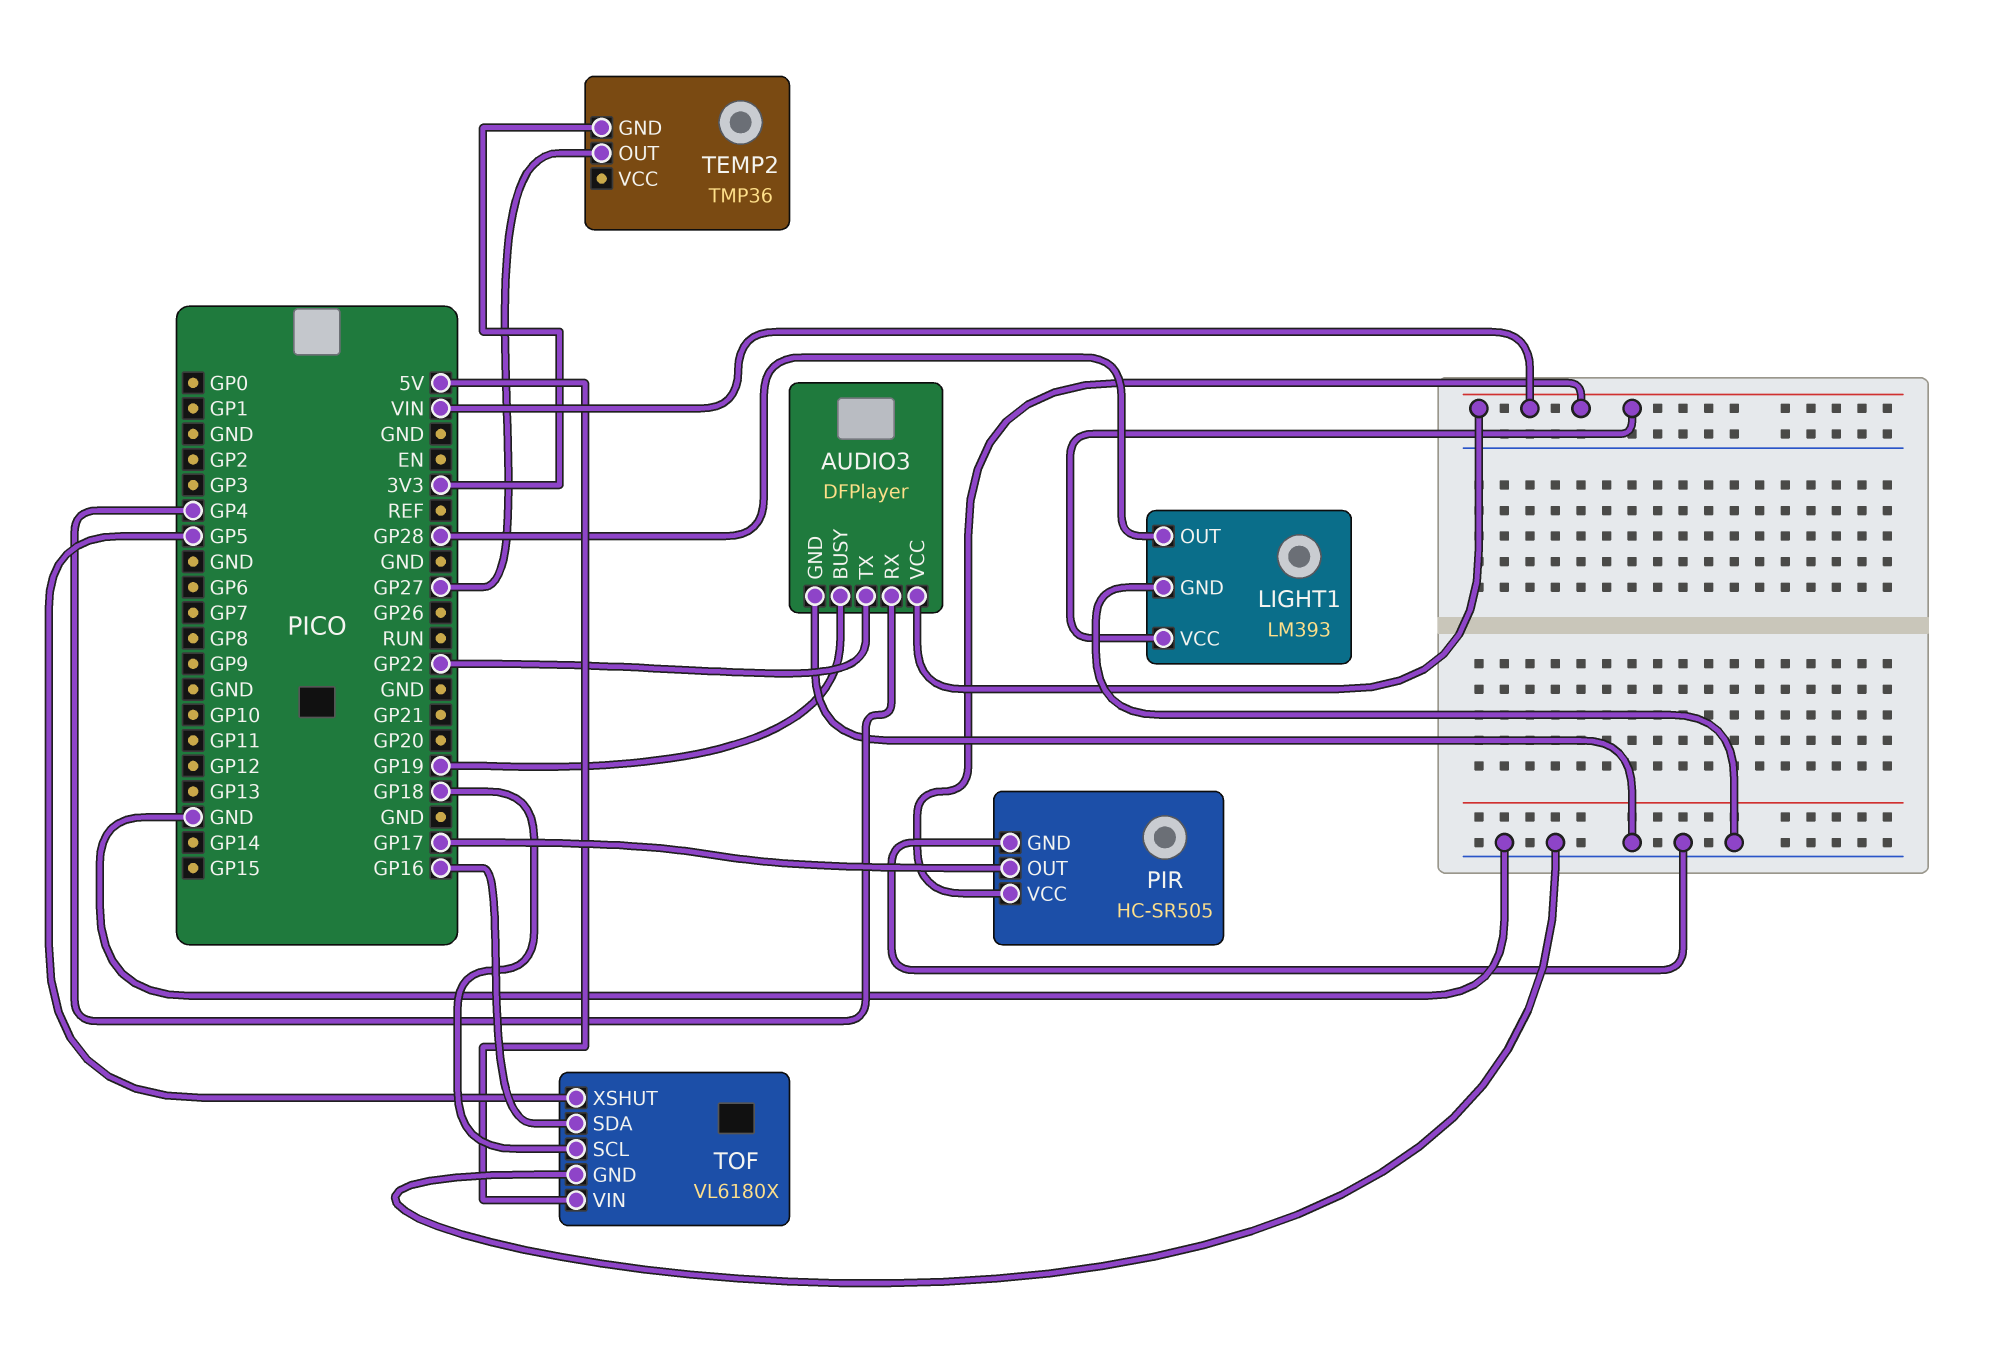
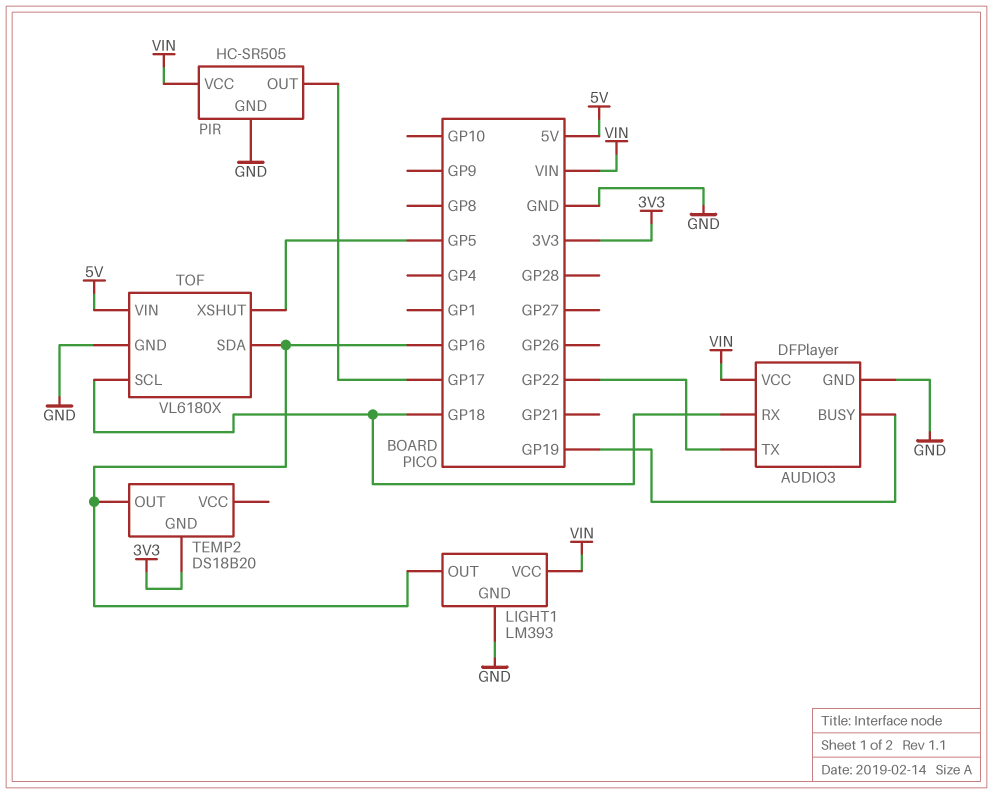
AUDIO3 pin RX: GP4 -> GP18
LIGHT1 pin OUT: GP28 -> GP16
TEMP2: TMP36 -> DS18B20
TEMP2 pin OUT: GP27 -> GP16

